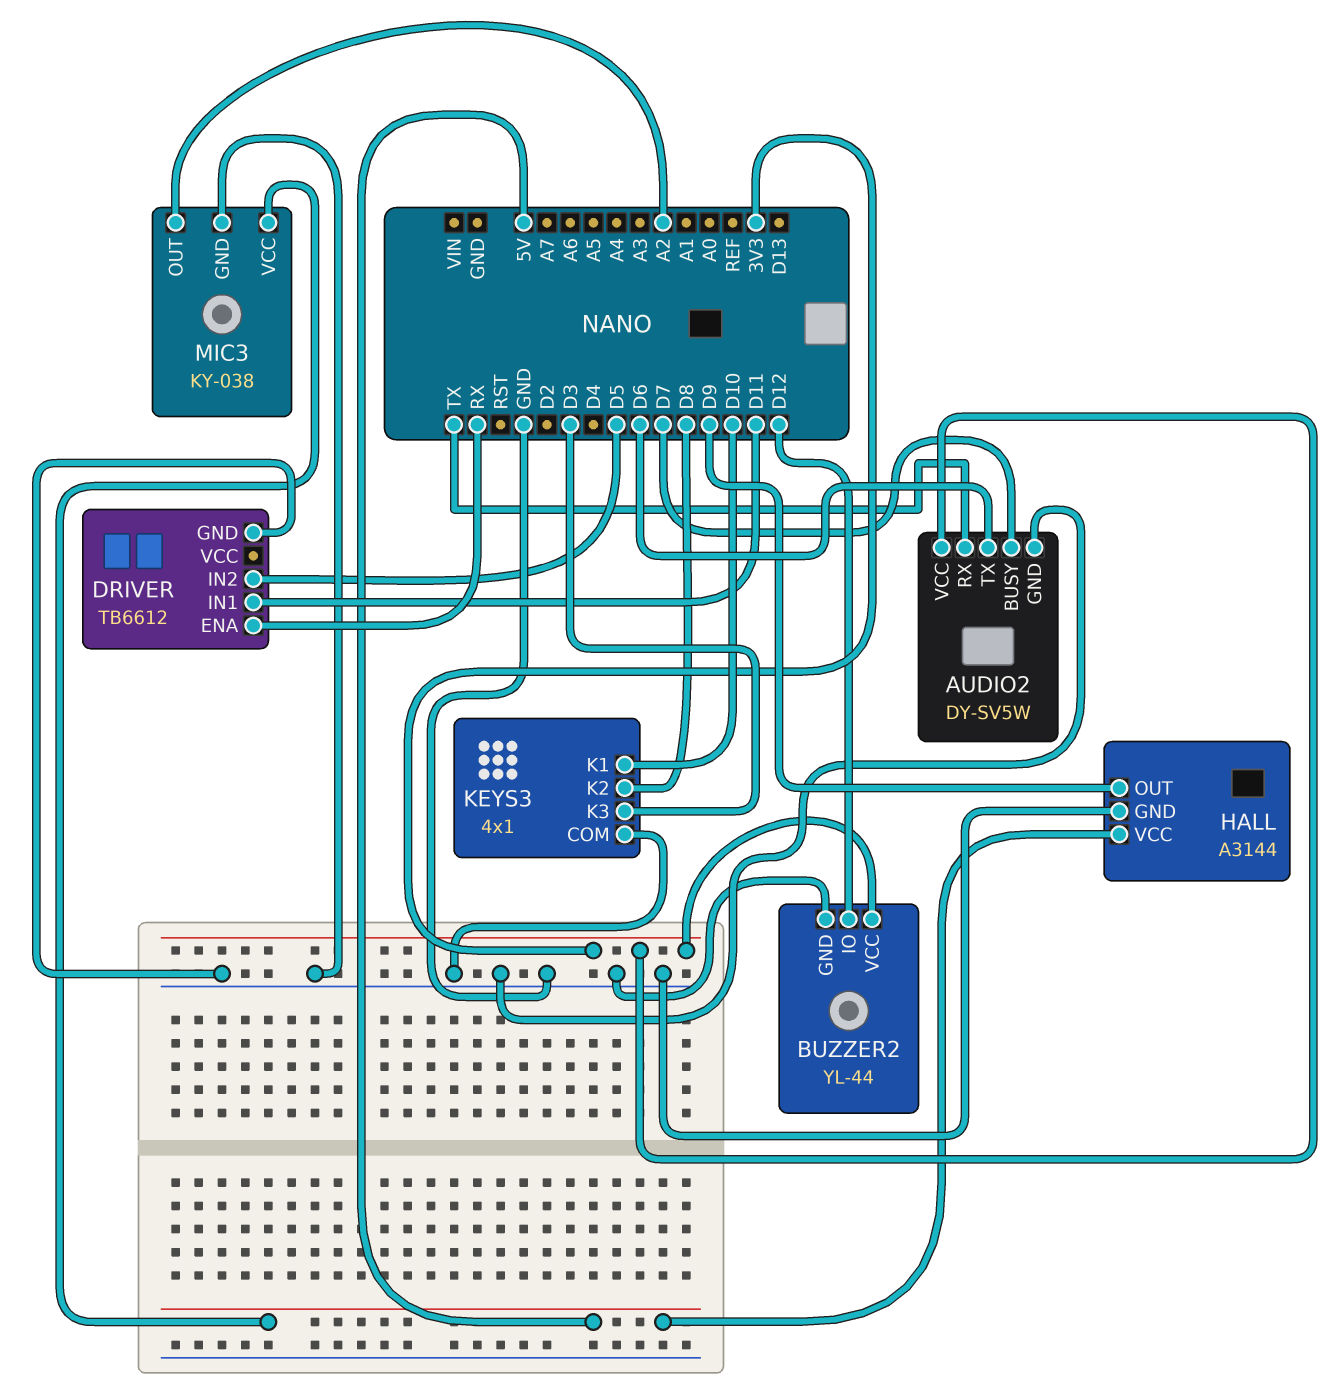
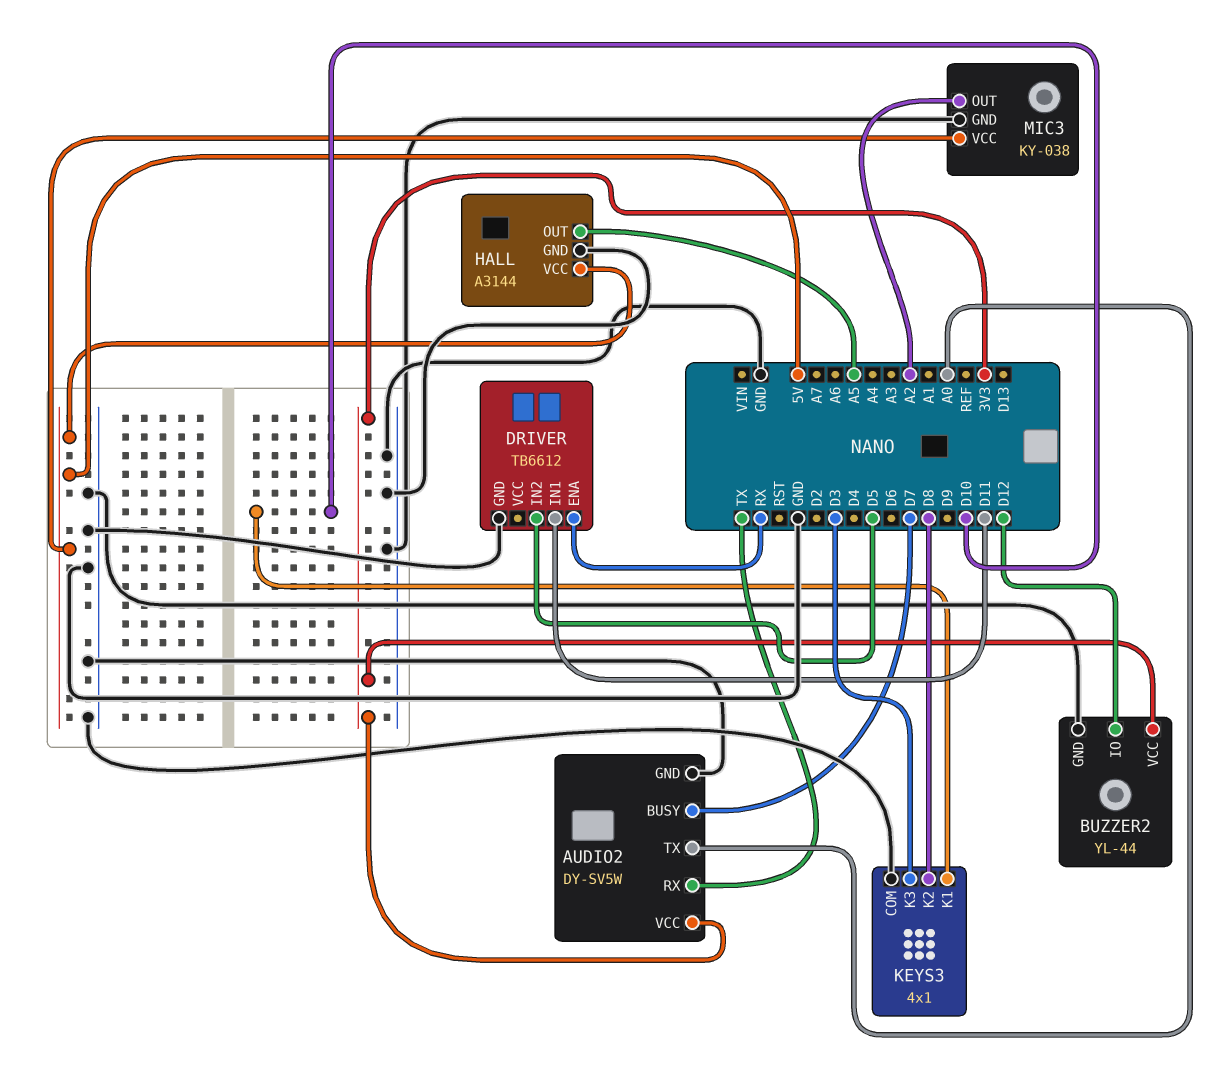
AUDIO2 pin TX: D6 -> A0
HALL pin OUT: D9 -> A5

